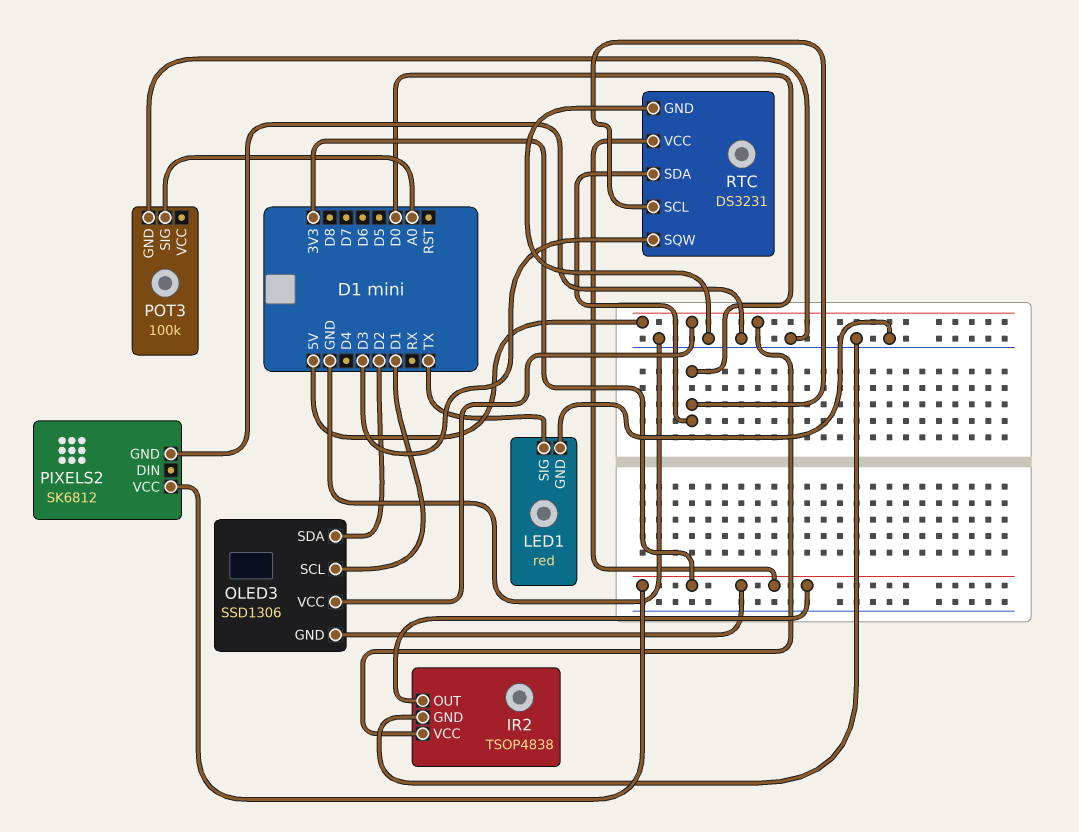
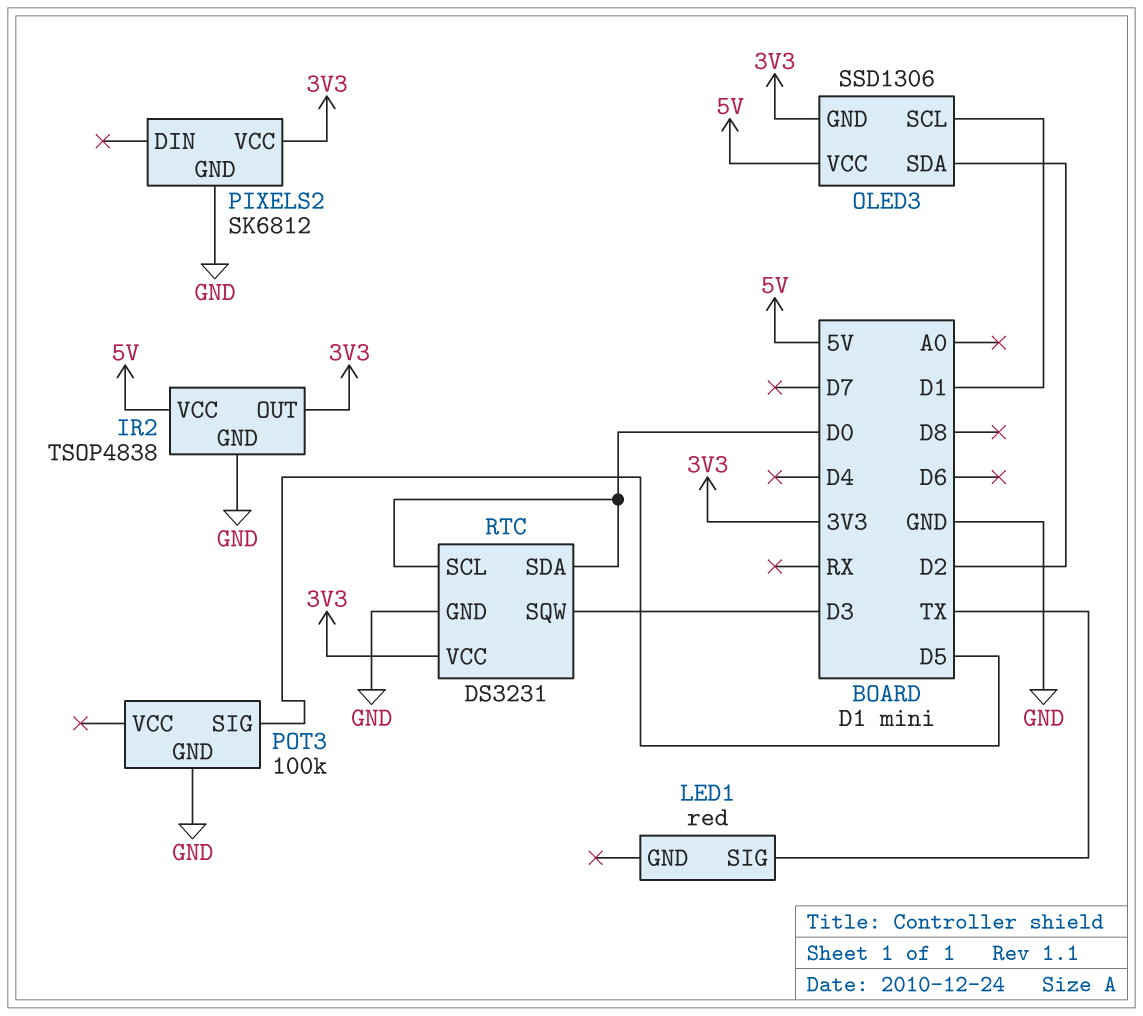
LED1 pin GND: GND -> none
POT3 pin SIG: A0 -> D5

